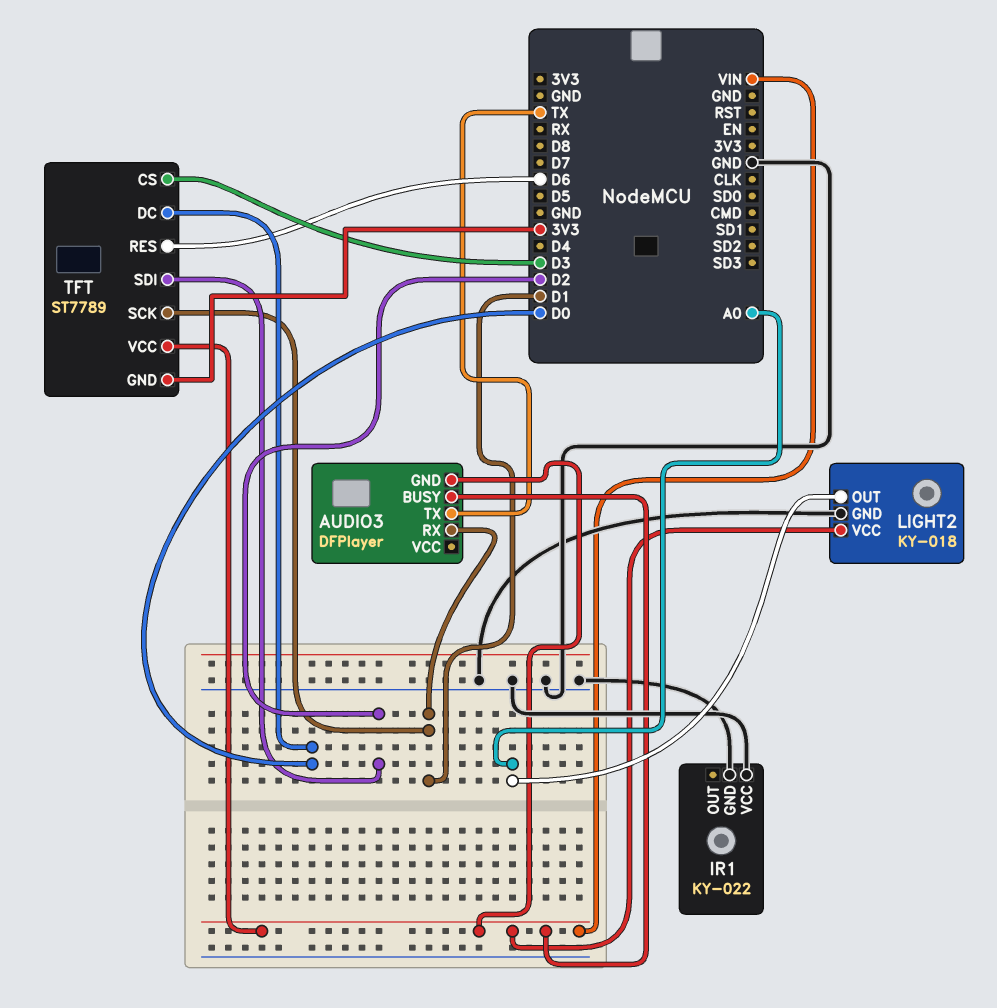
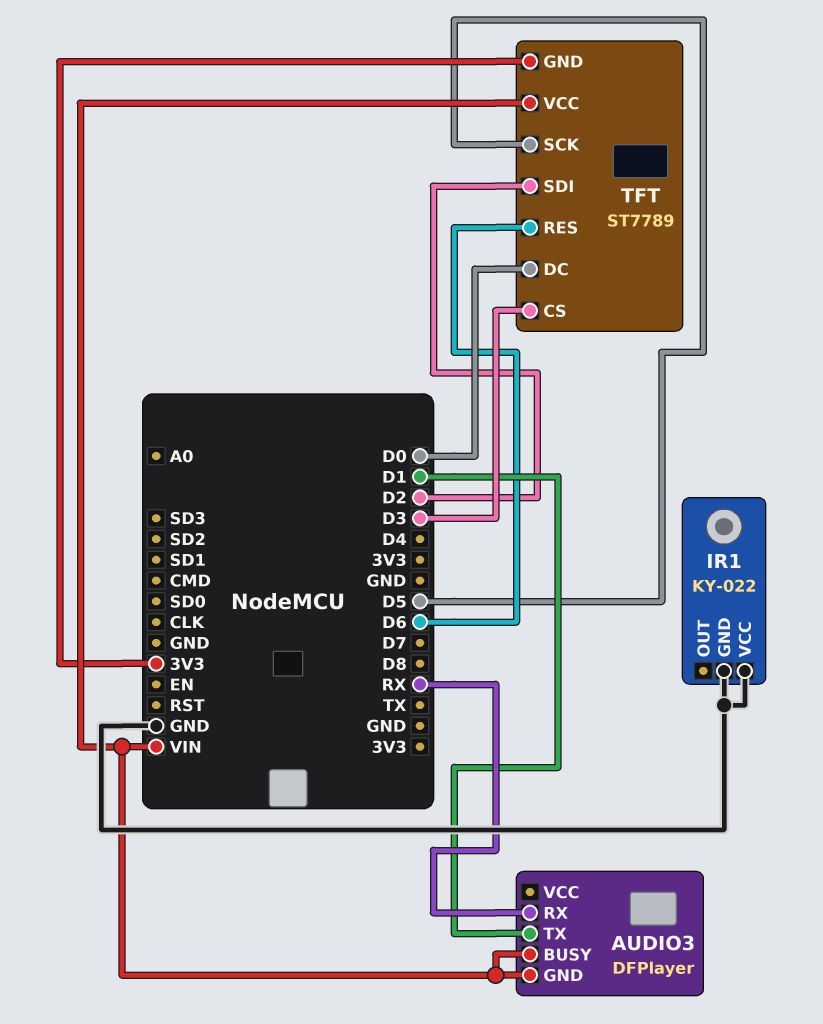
AUDIO3 pin RX: D1 -> RX
AUDIO3 pin TX: TX -> D1
LIGHT2: KY-018 -> none
LIGHT2 pin GND: GND -> none
LIGHT2 pin OUT: A0 -> none
LIGHT2 pin VCC: VIN -> none
TFT pin SCK: D1 -> D5

